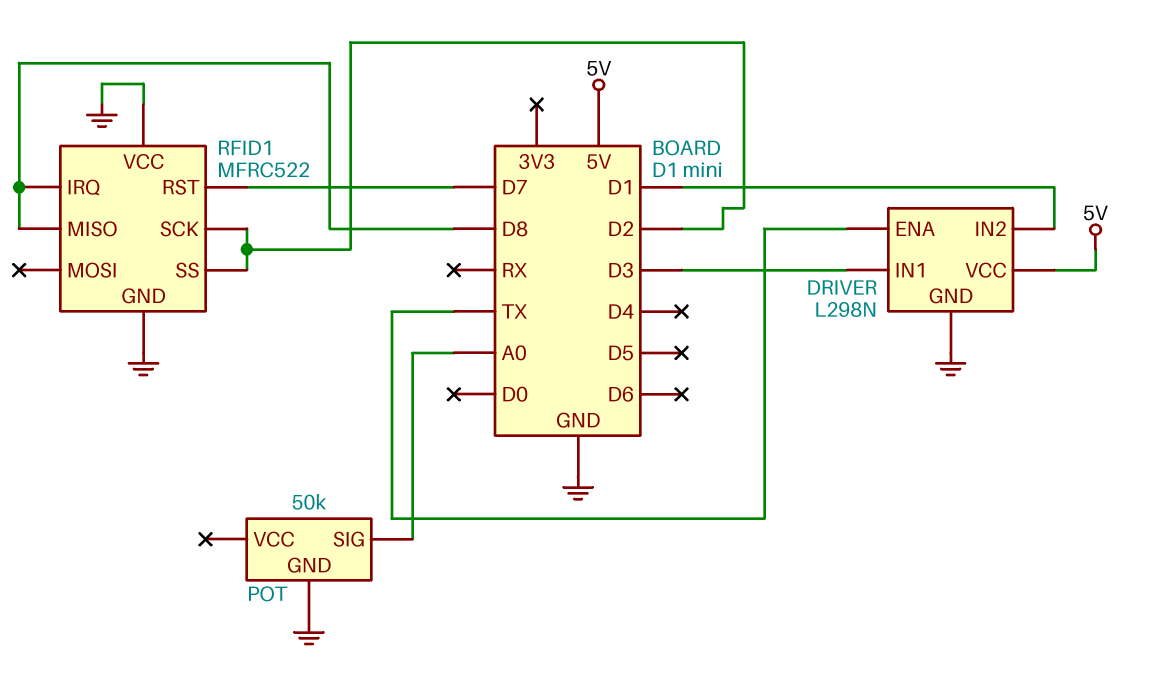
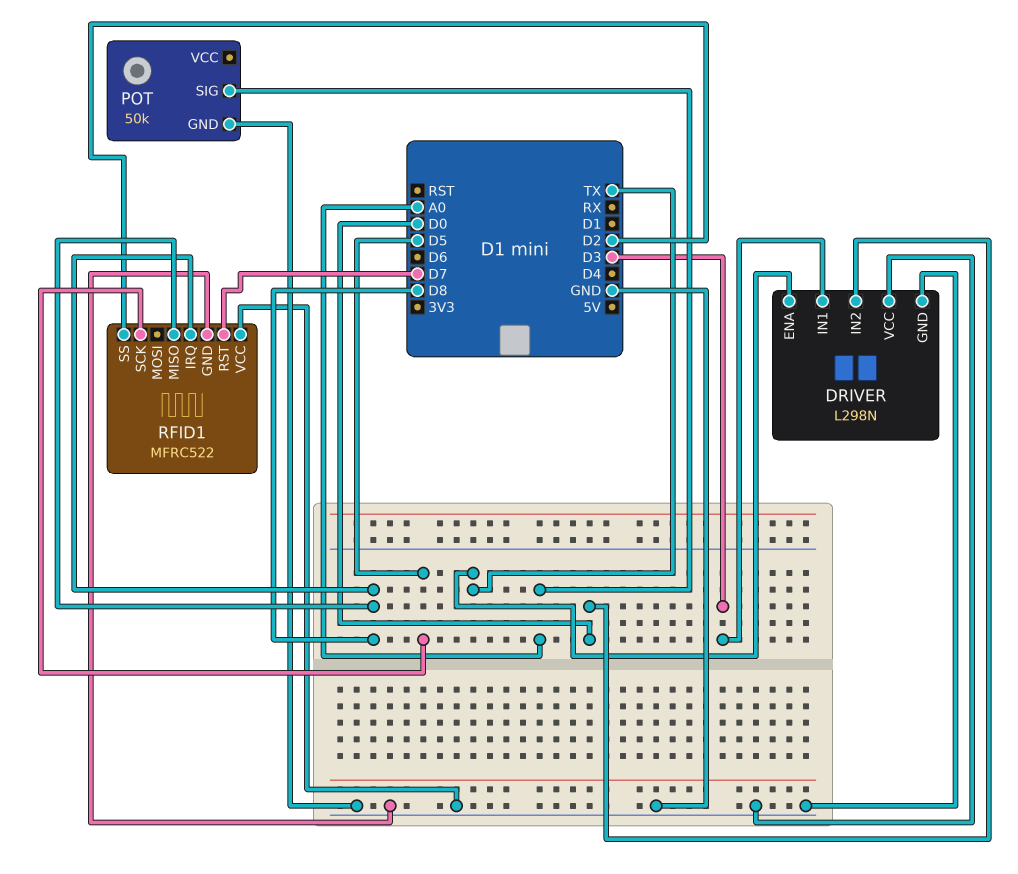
DRIVER pin IN2: D1 -> D0
DRIVER pin VCC: 5V -> GND
RFID1 pin SCK: D2 -> D5

